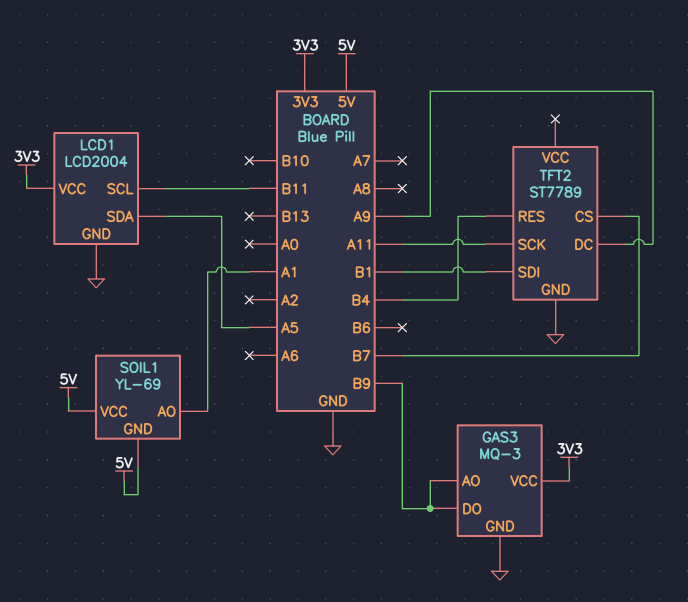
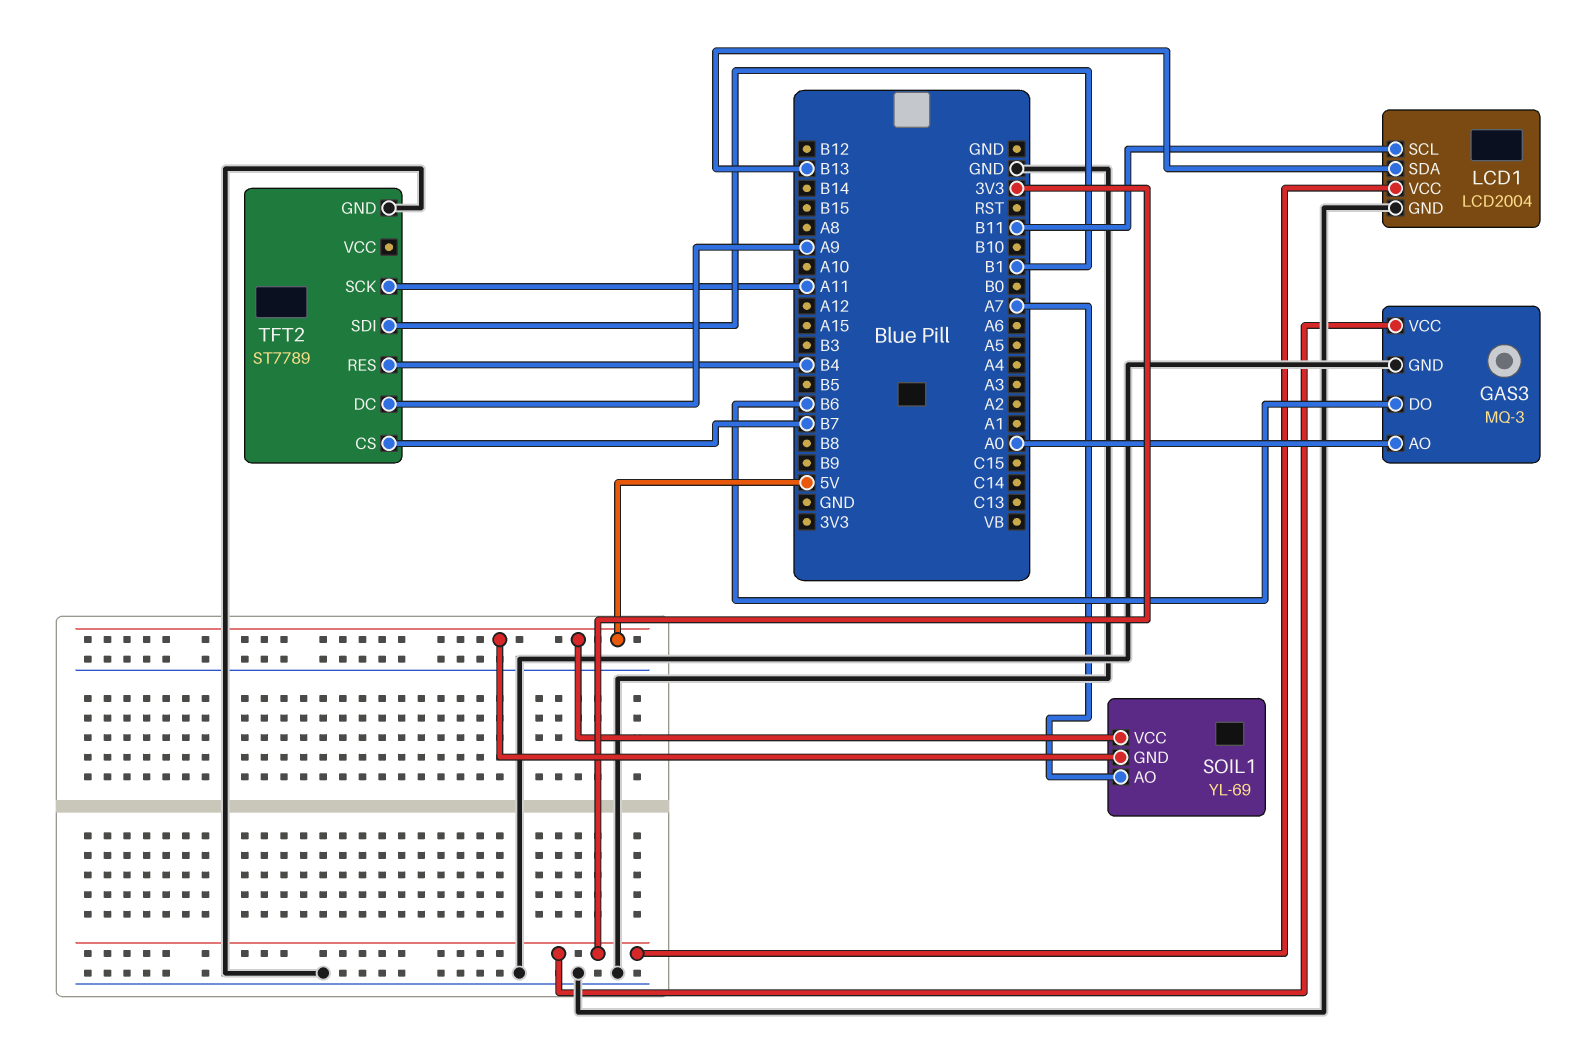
GAS3 pin AO: B9 -> A0
GAS3 pin DO: B9 -> B6
LCD1 pin SDA: A5 -> B13
SOIL1 pin AO: A1 -> A7

